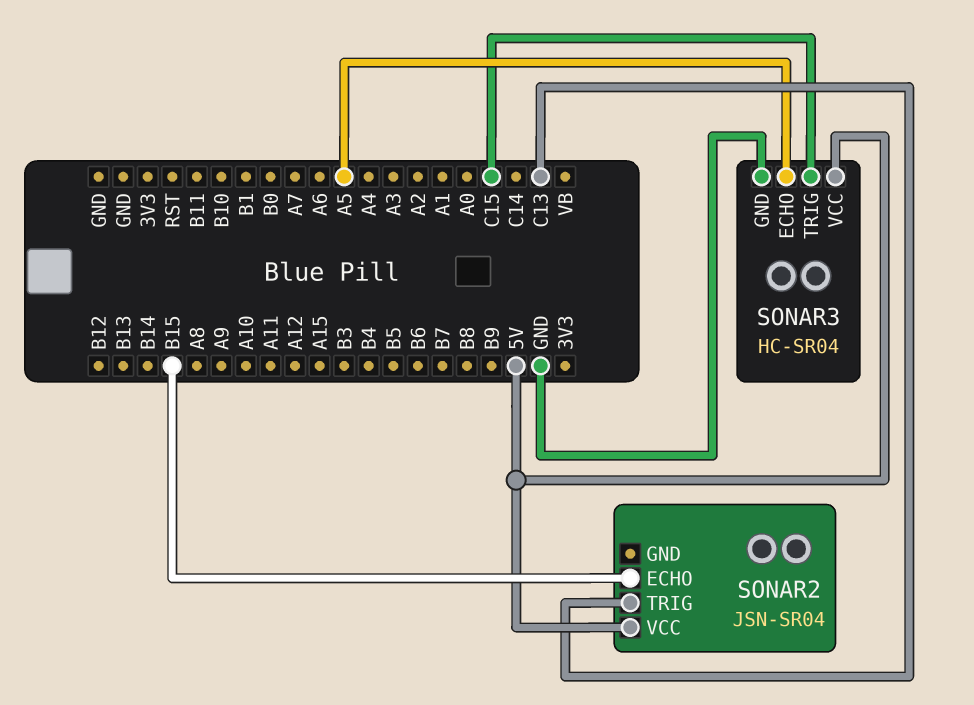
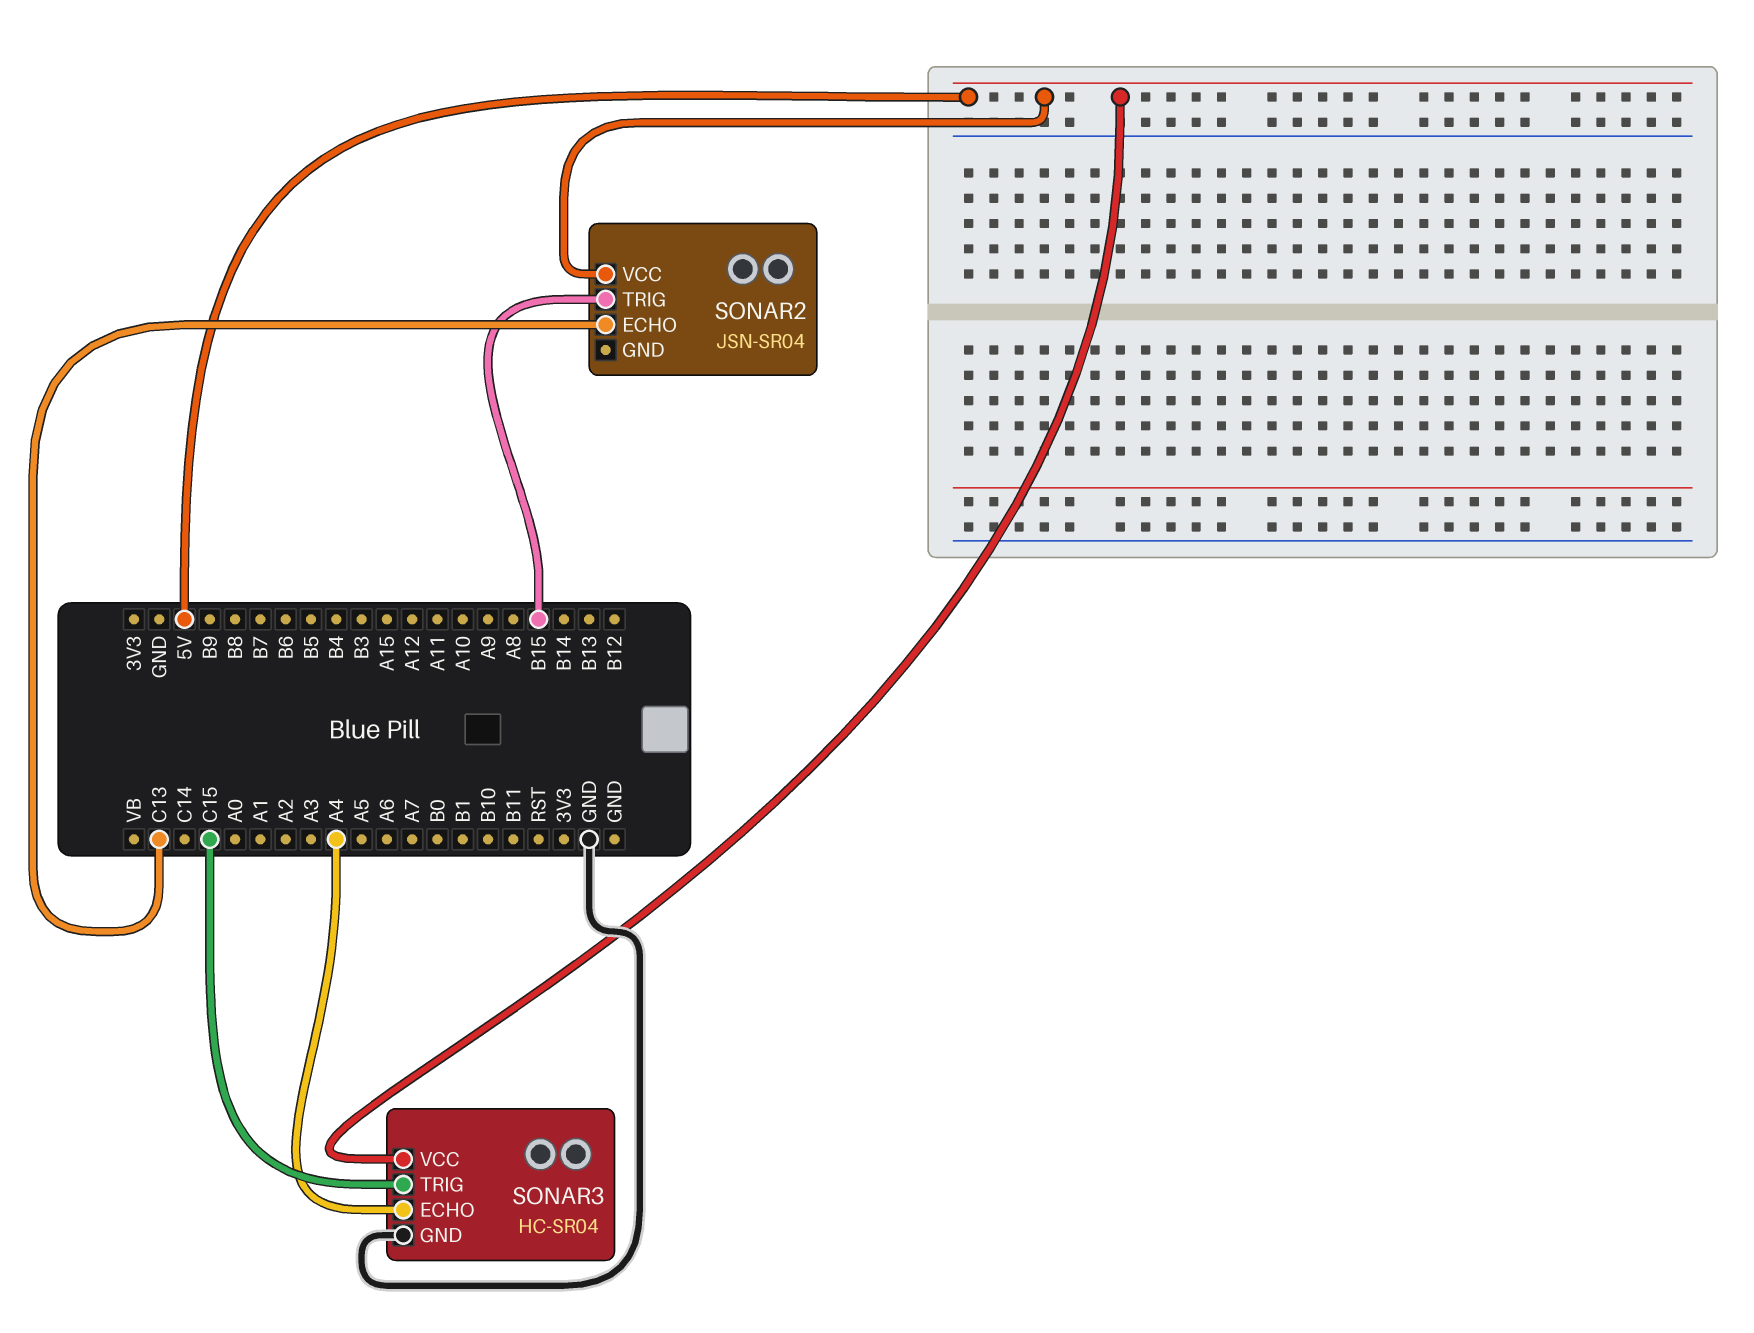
SONAR2 pin ECHO: B15 -> C13
SONAR2 pin TRIG: C13 -> B15
SONAR3 pin ECHO: A5 -> A4

